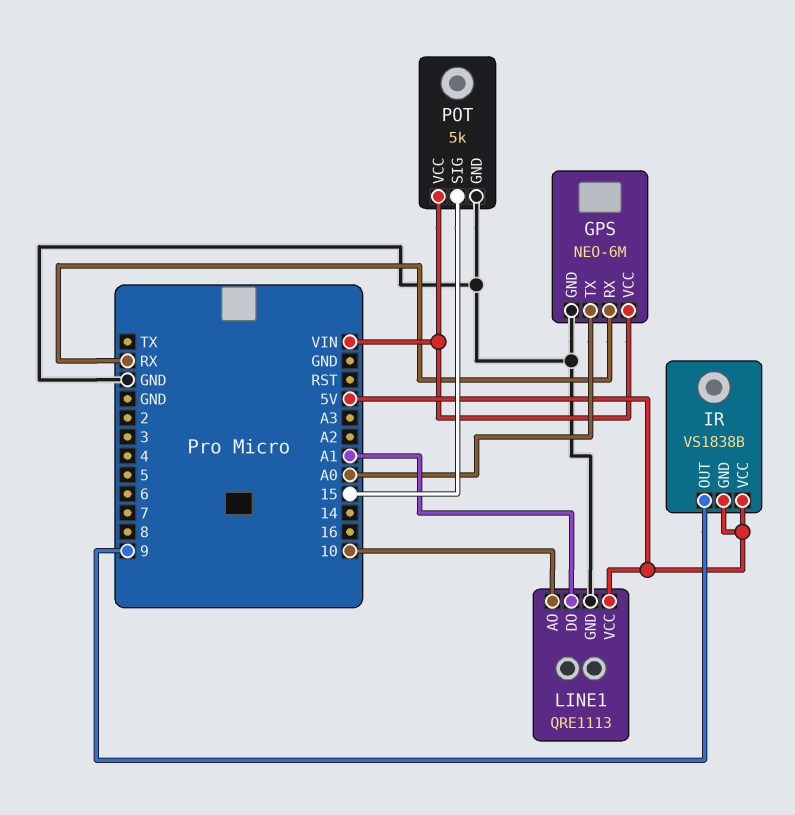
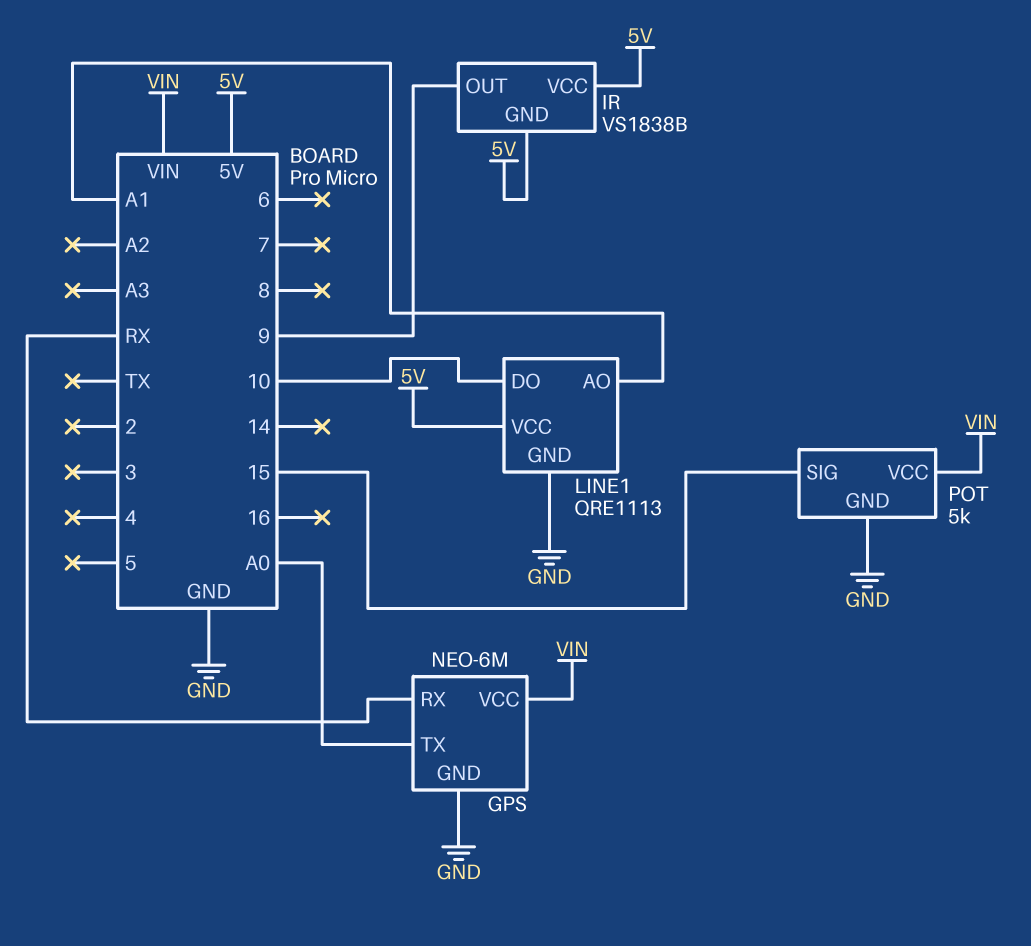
LINE1 pin AO: 10 -> A1
LINE1 pin DO: A1 -> 10

